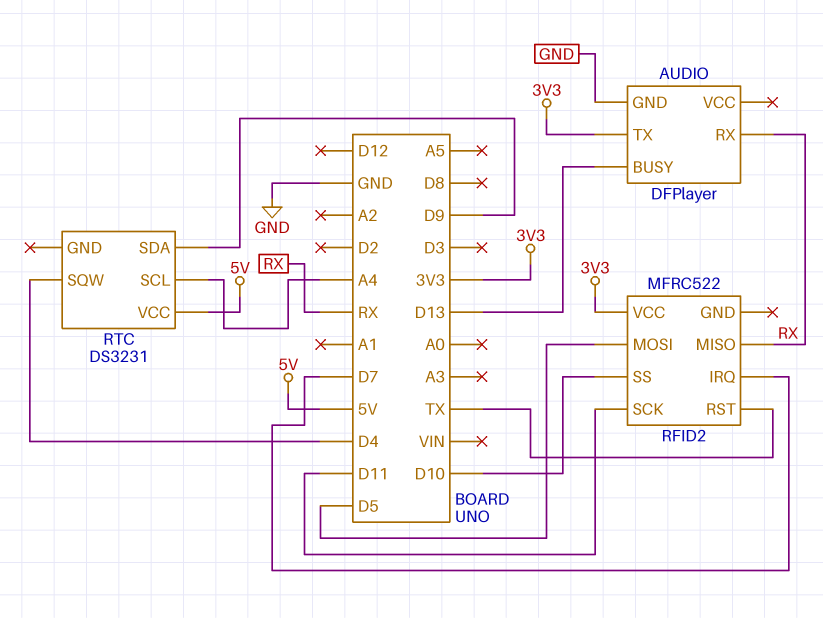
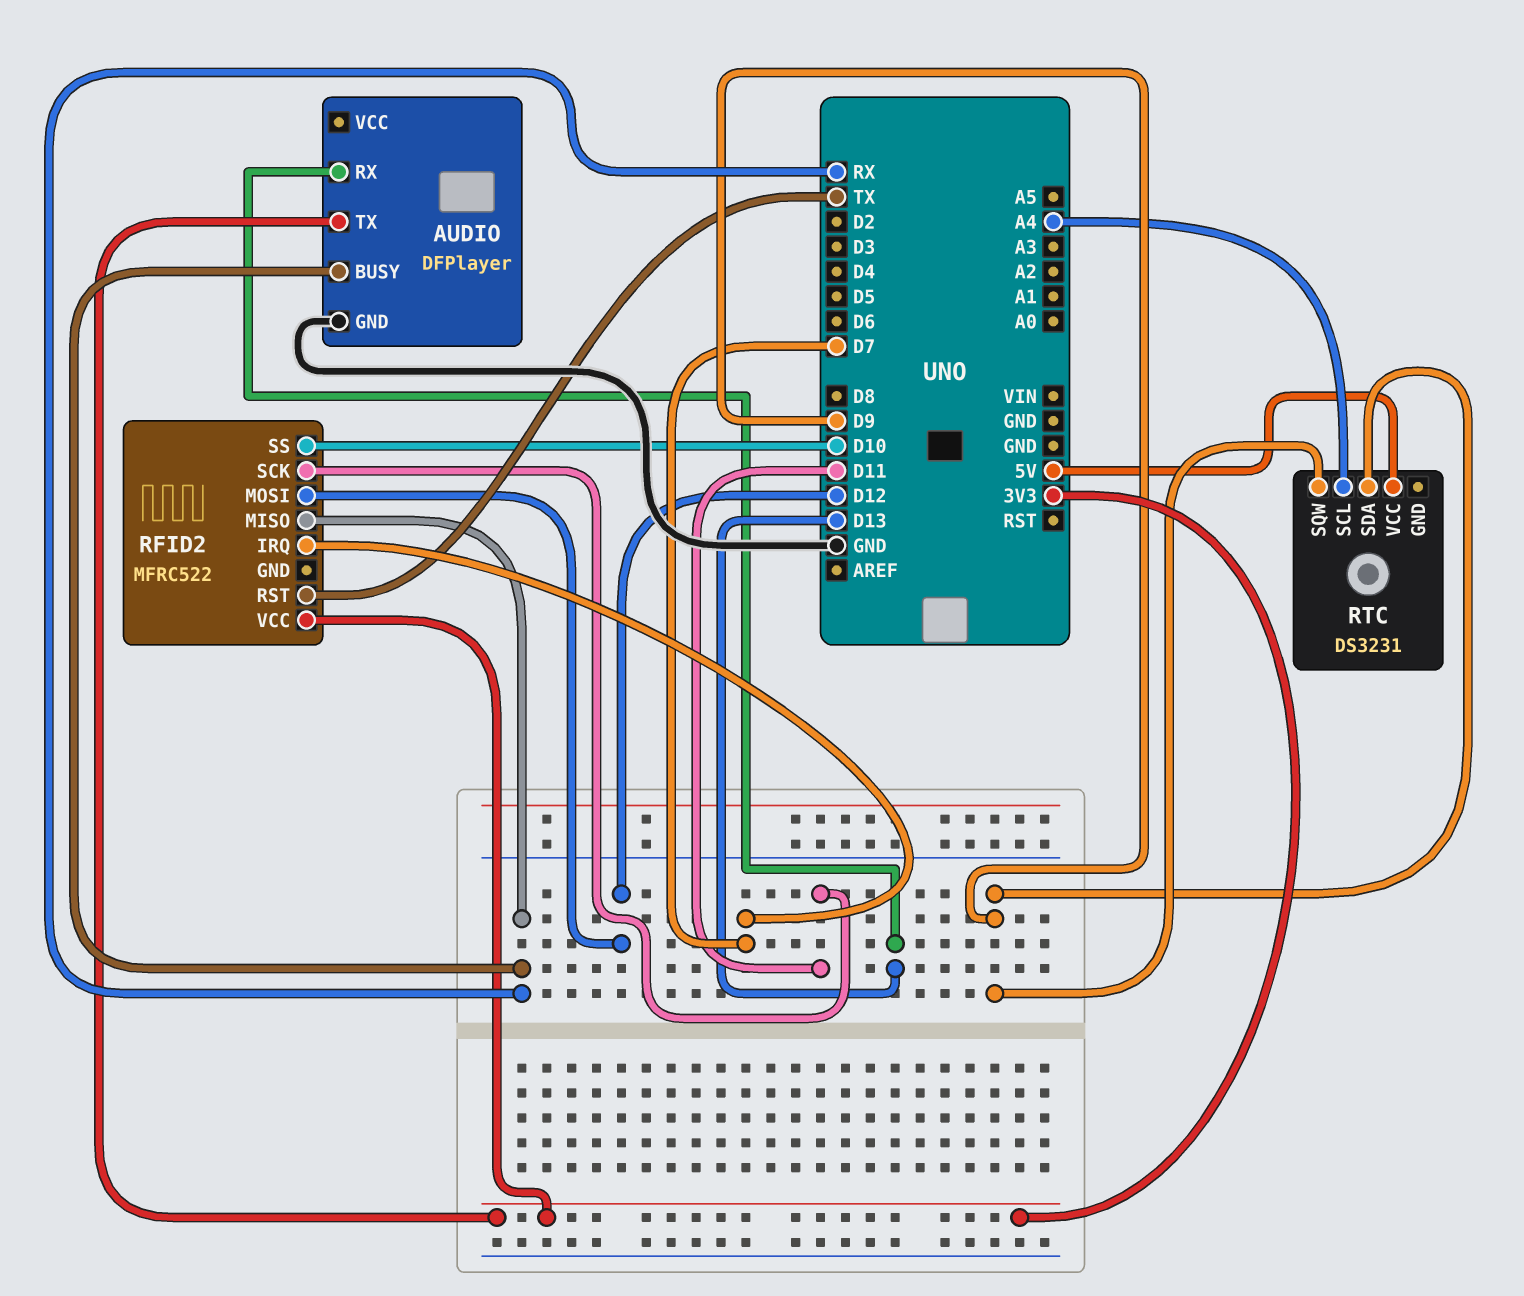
AUDIO pin BUSY: D13 -> RX
AUDIO pin RX: RX -> D13
RFID2 pin MOSI: D5 -> D12
RTC pin SQW: D4 -> D9

